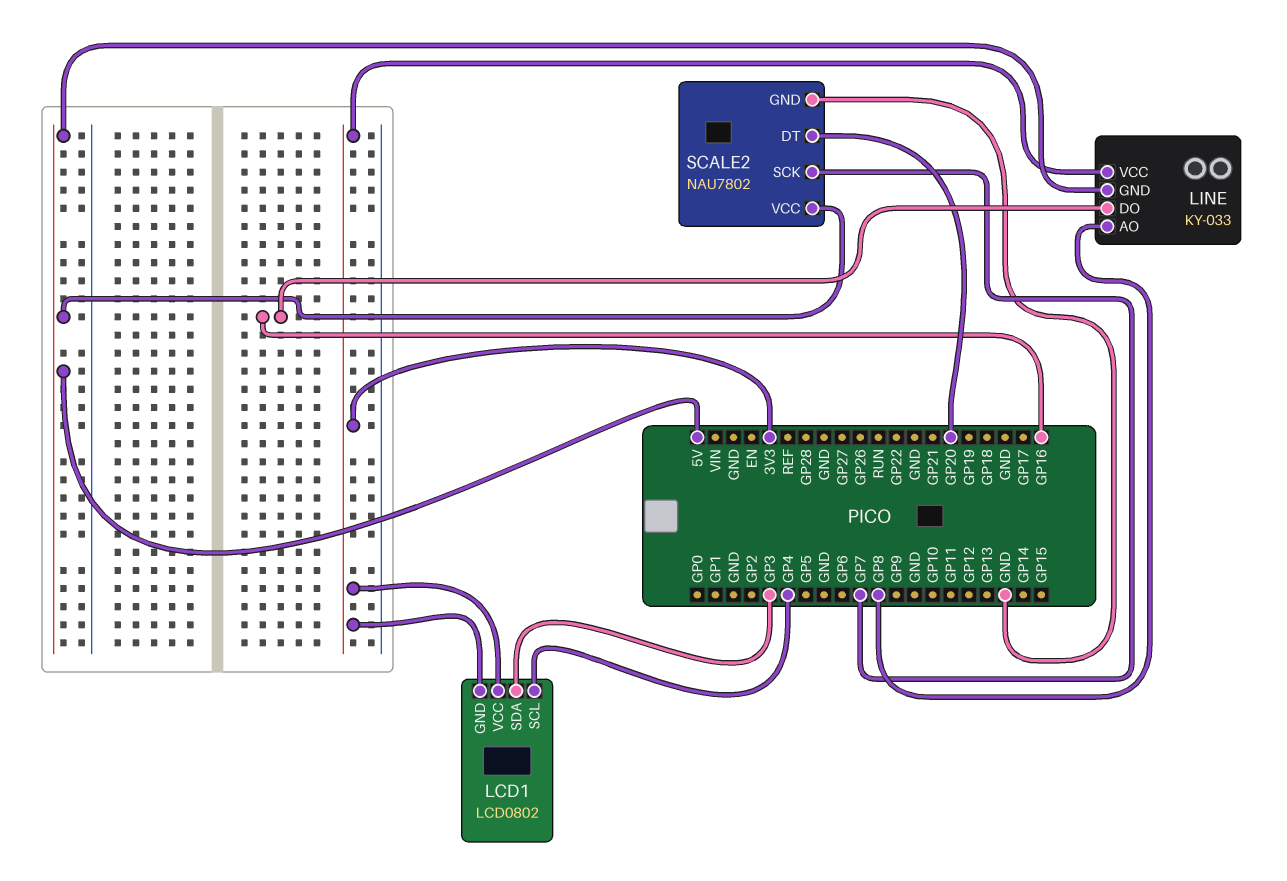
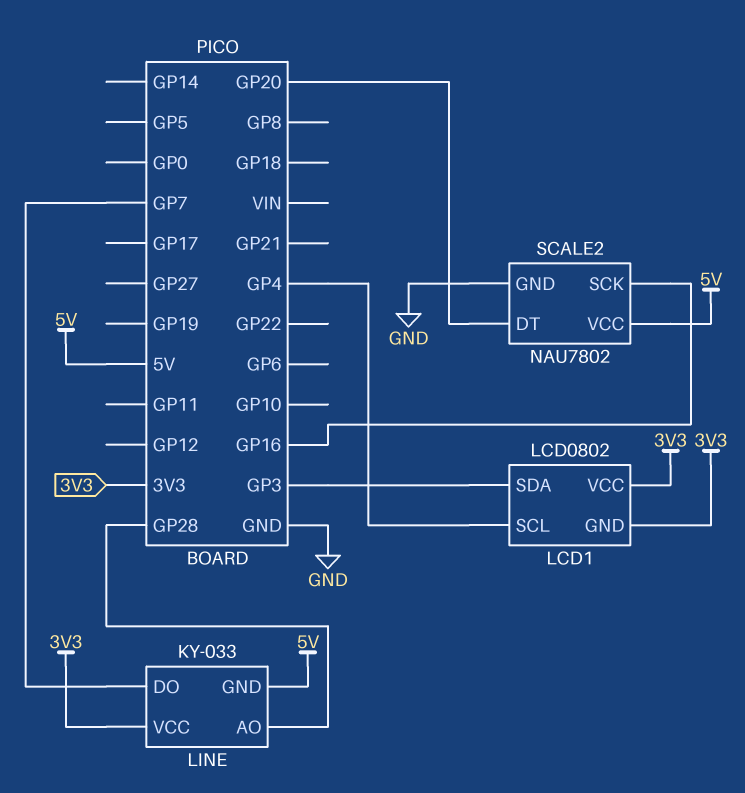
LINE pin AO: GP8 -> GP28
LINE pin DO: GP16 -> GP7
SCALE2 pin SCK: GP7 -> GP16

